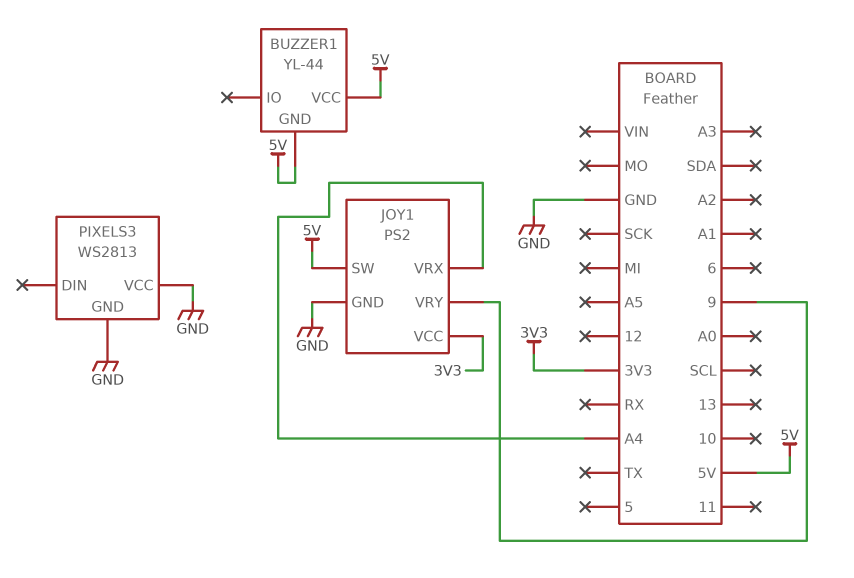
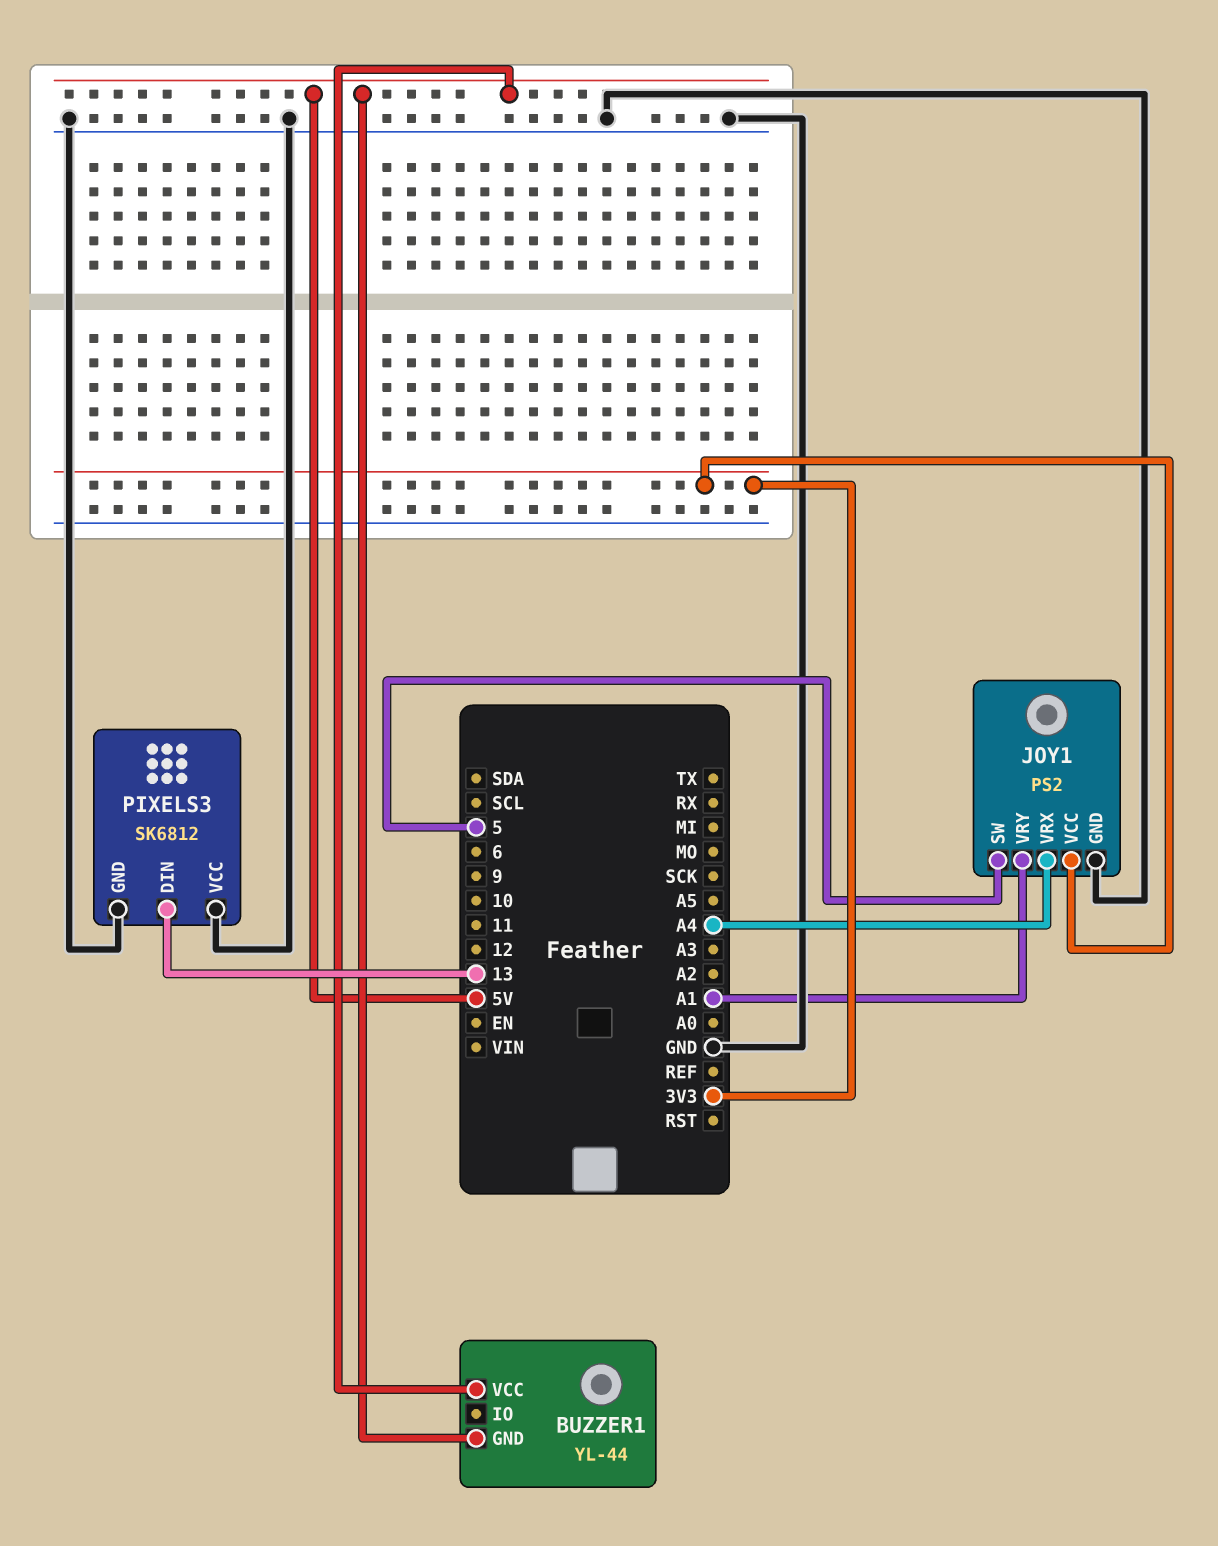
JOY1 pin SW: 5V -> 5
JOY1 pin VRY: 9 -> A1
PIXELS3: WS2813 -> SK6812
PIXELS3 pin DIN: none -> 13

